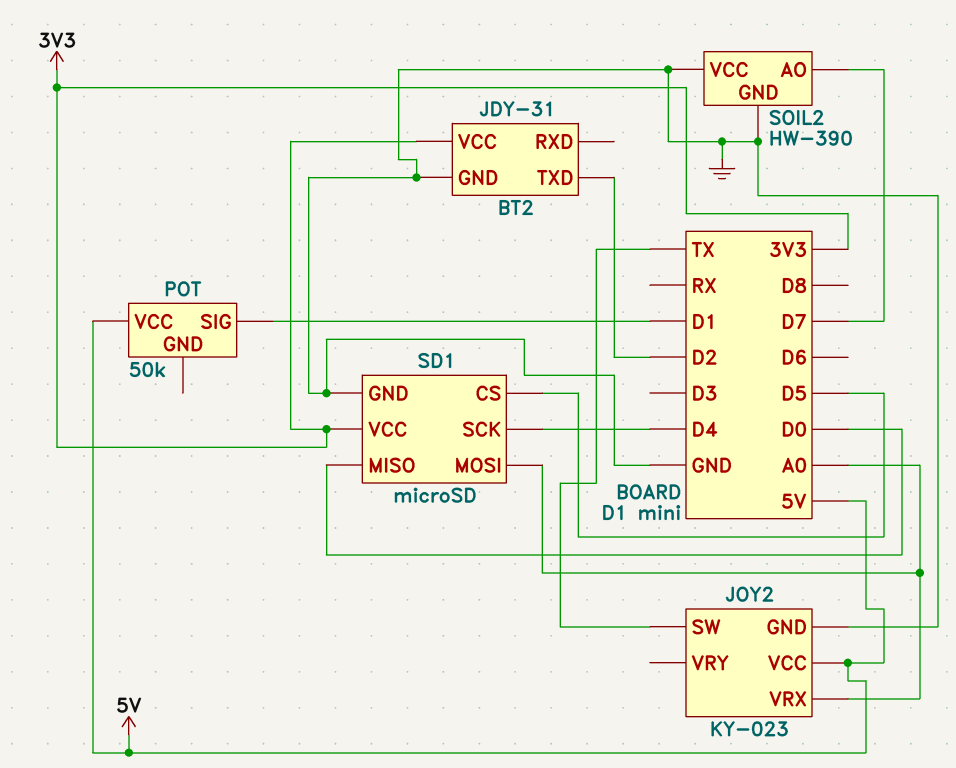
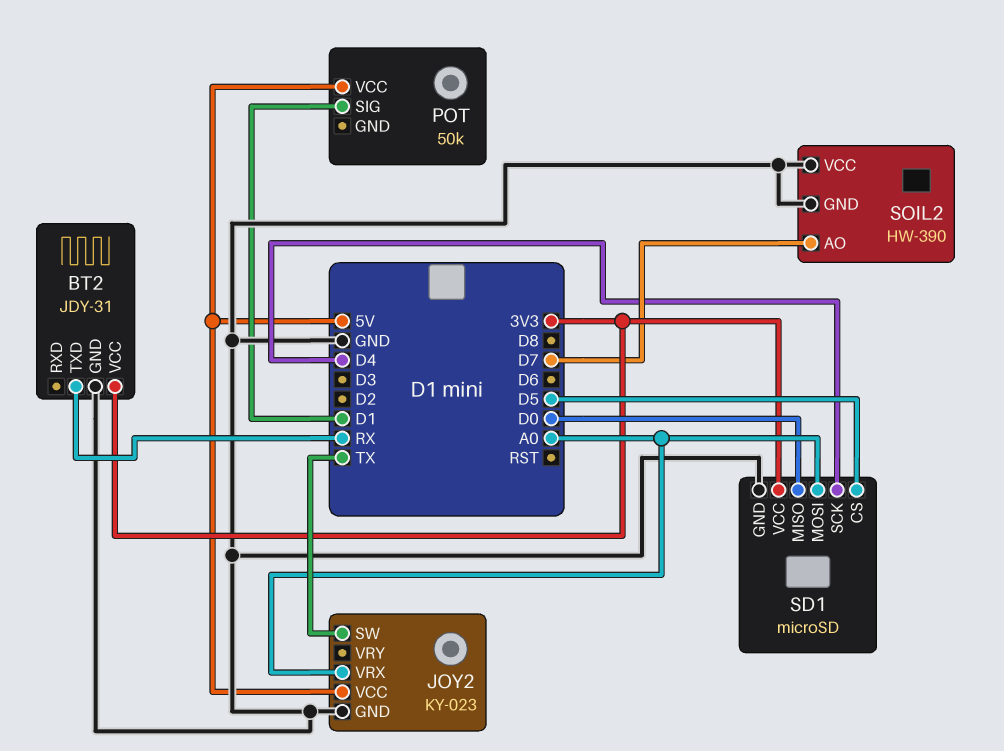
BT2 pin TXD: D2 -> RX

